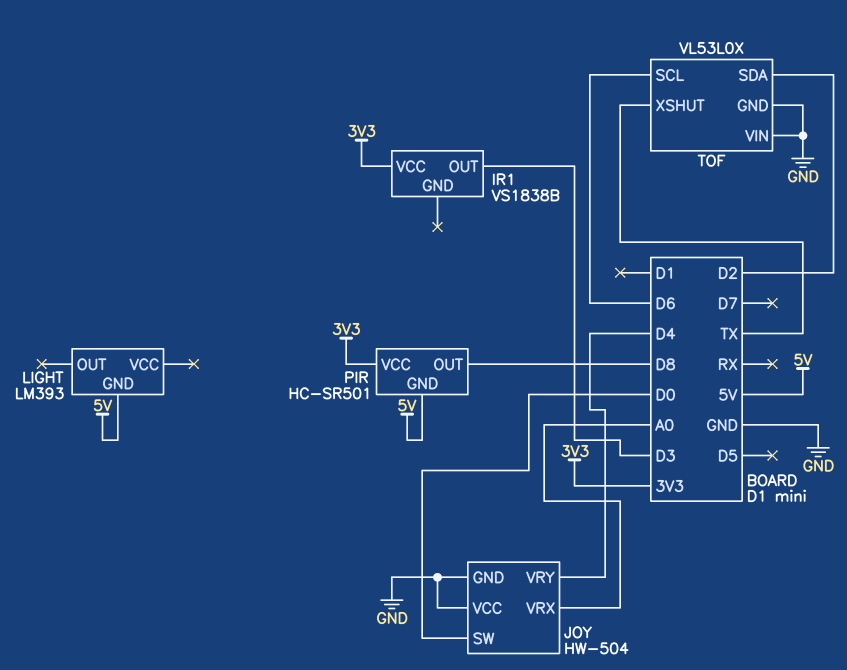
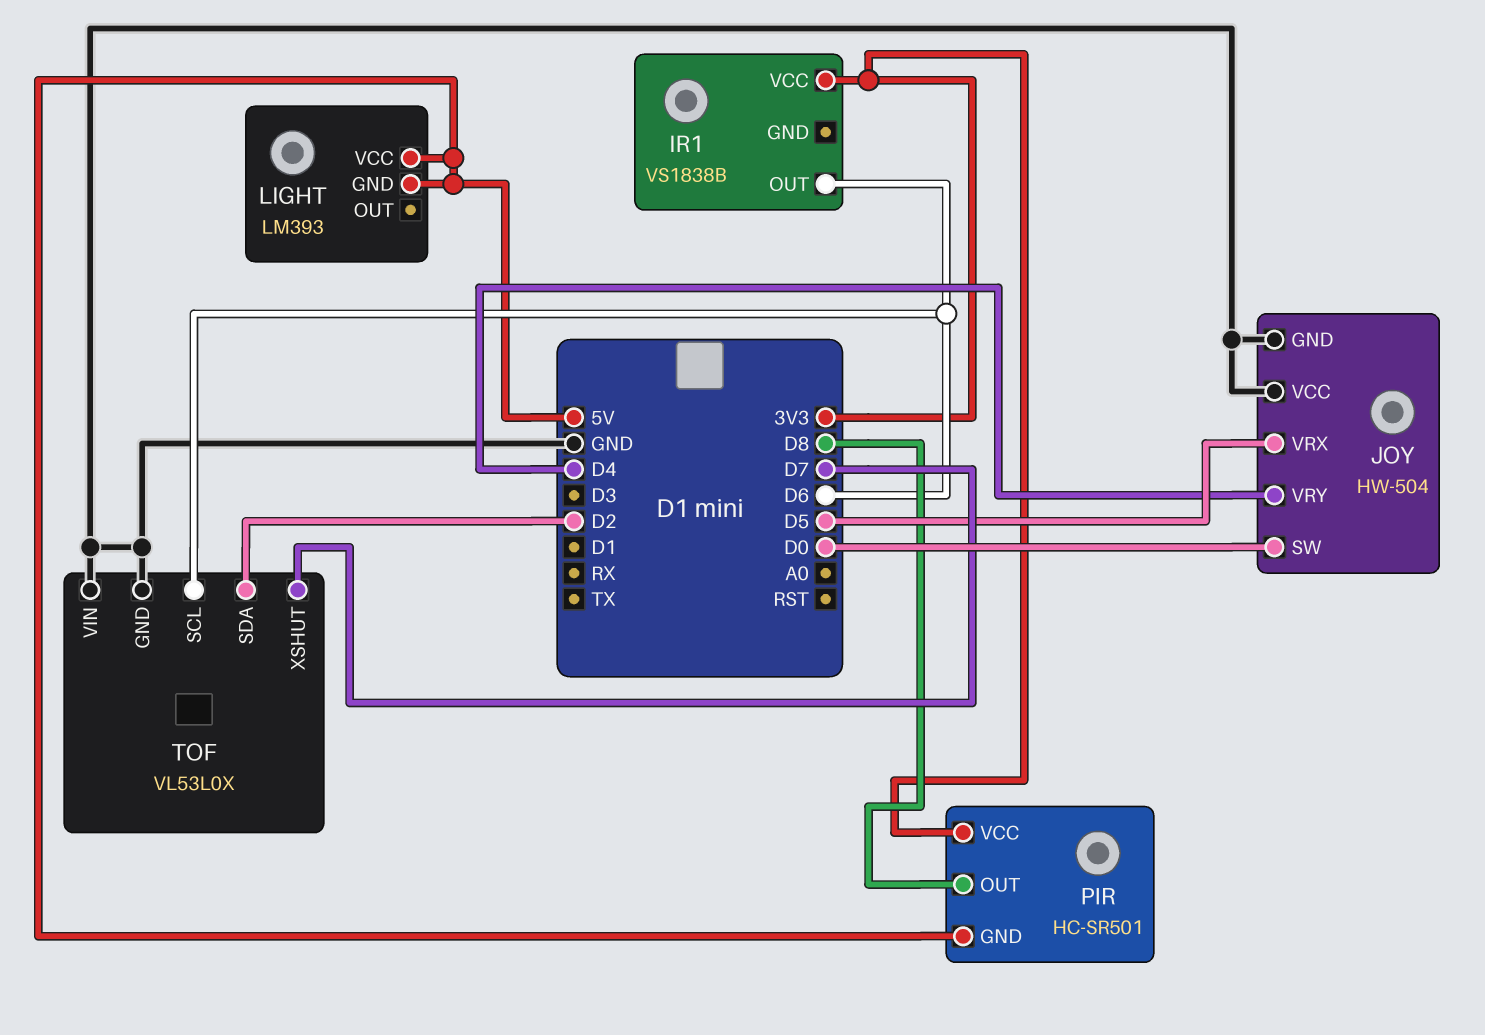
IR1 pin OUT: D3 -> D6
JOY pin VRX: A0 -> D5
LIGHT pin VCC: none -> 5V
TOF pin XSHUT: TX -> D7

